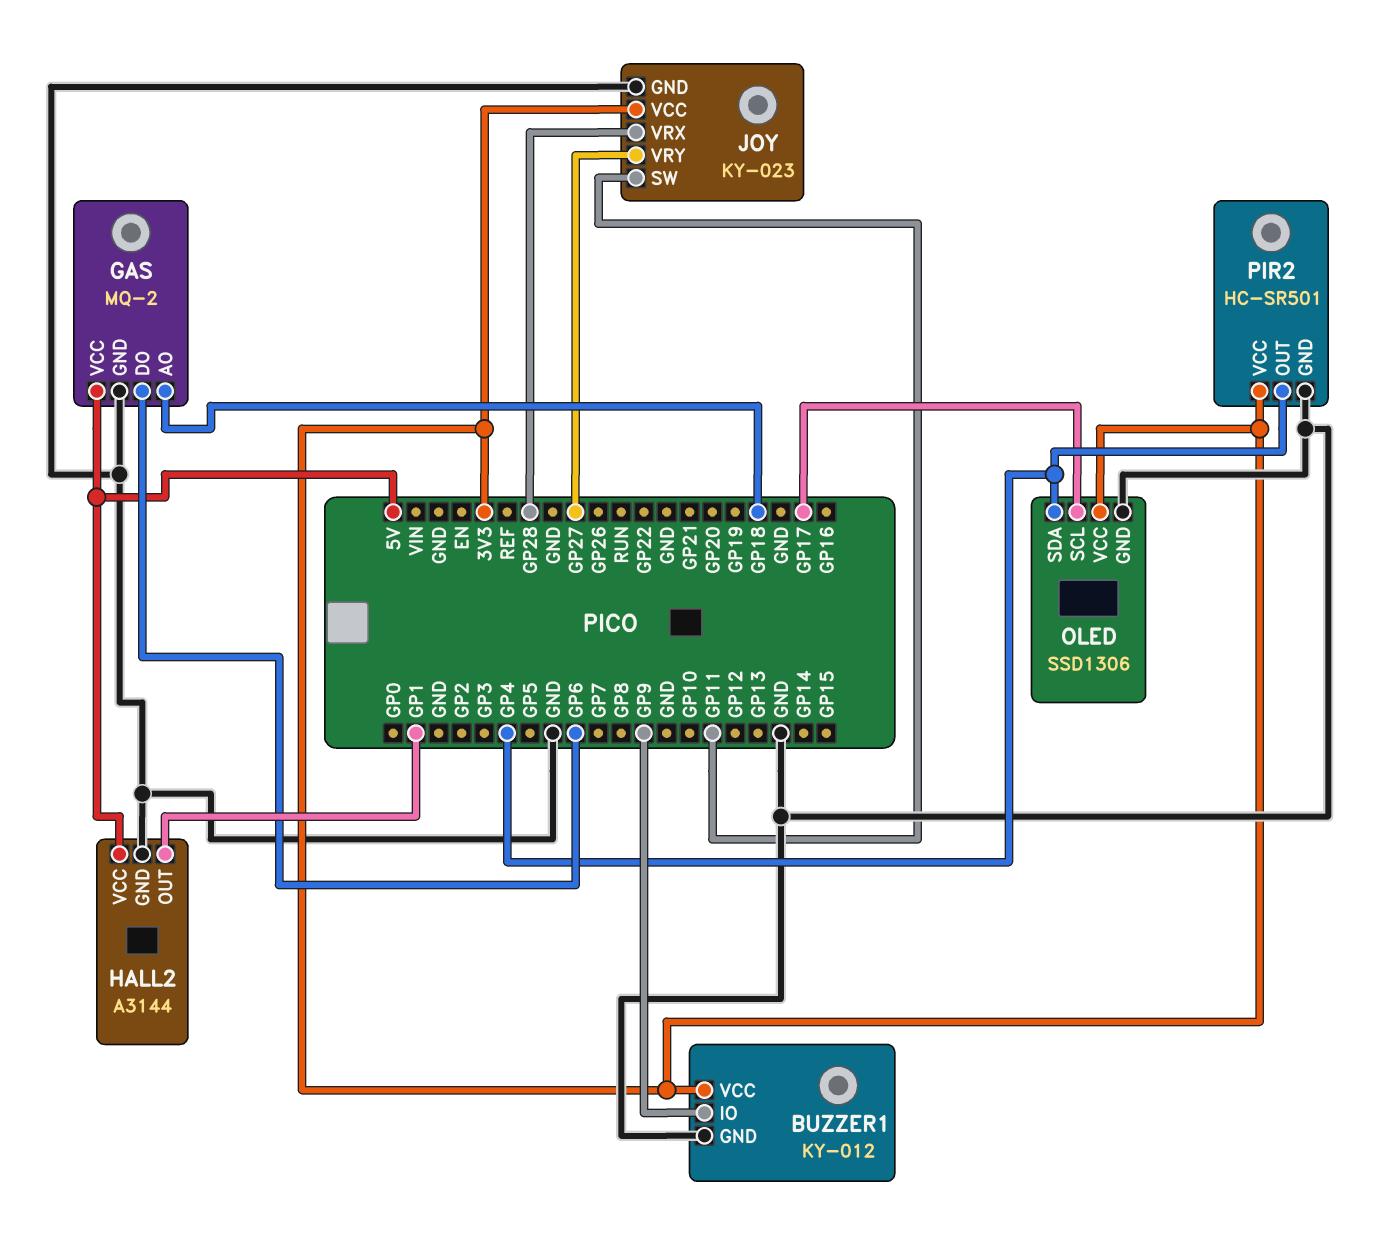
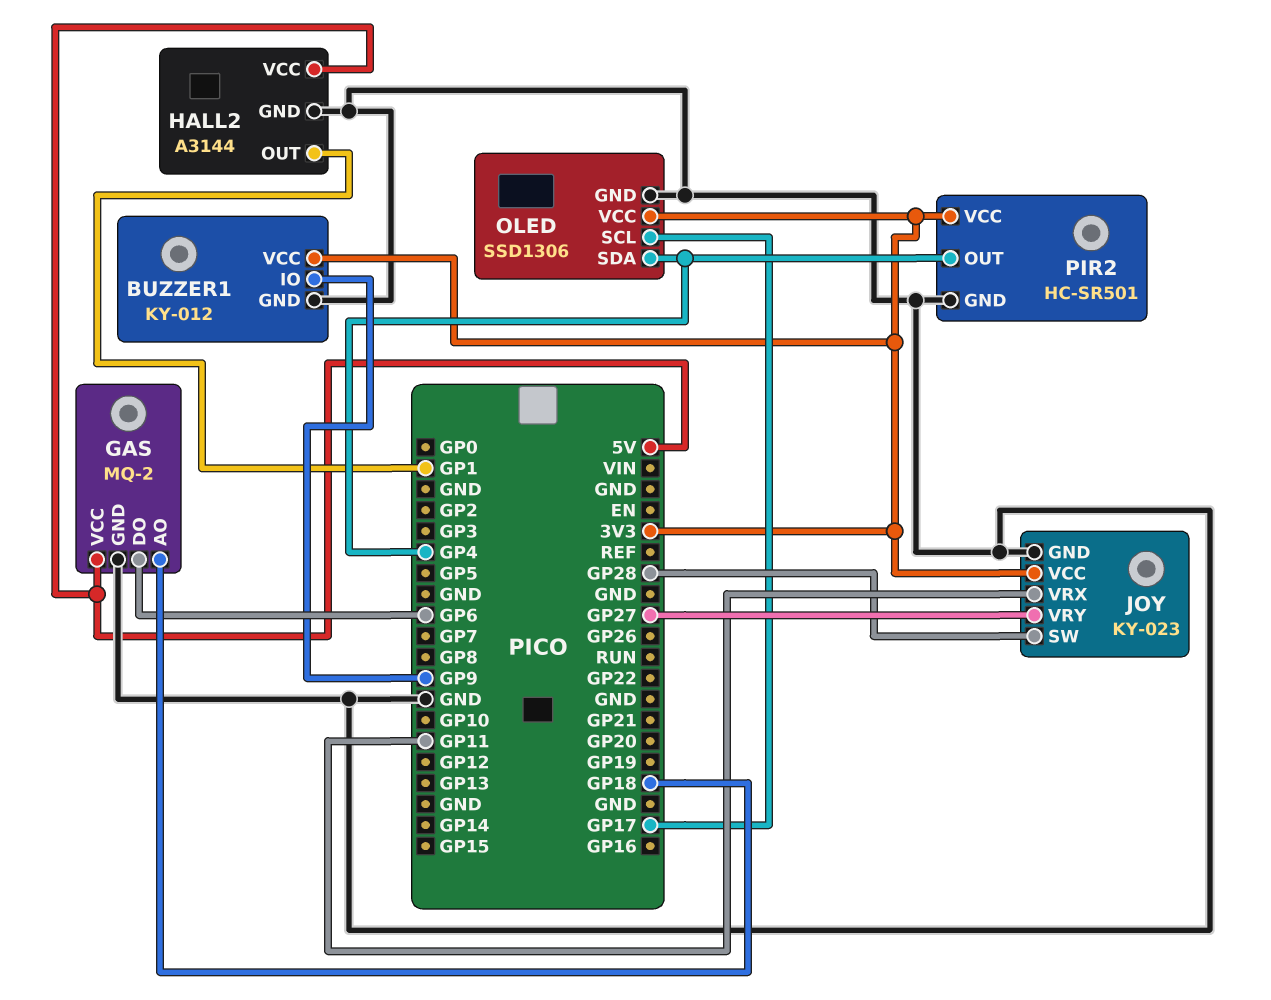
JOY pin SW: GP11 -> GP28
JOY pin VRX: GP28 -> GP11

